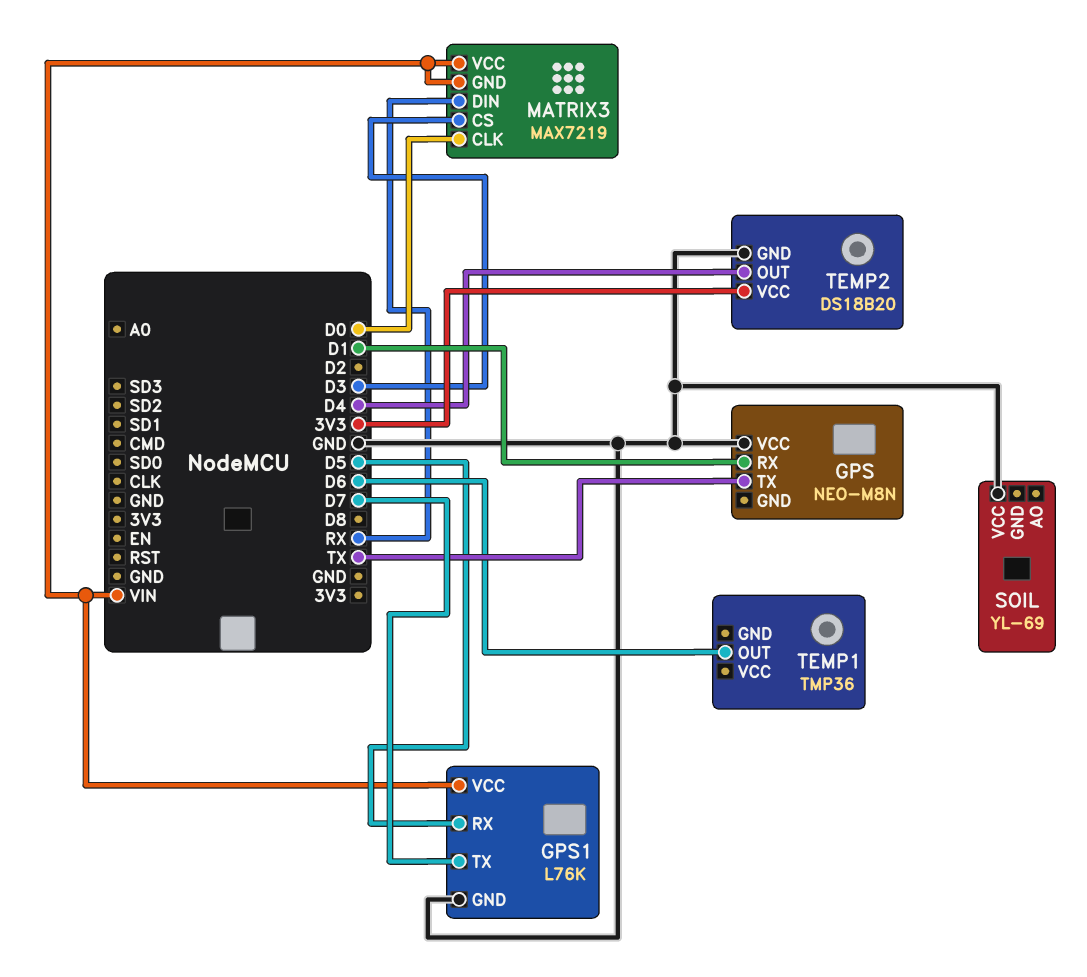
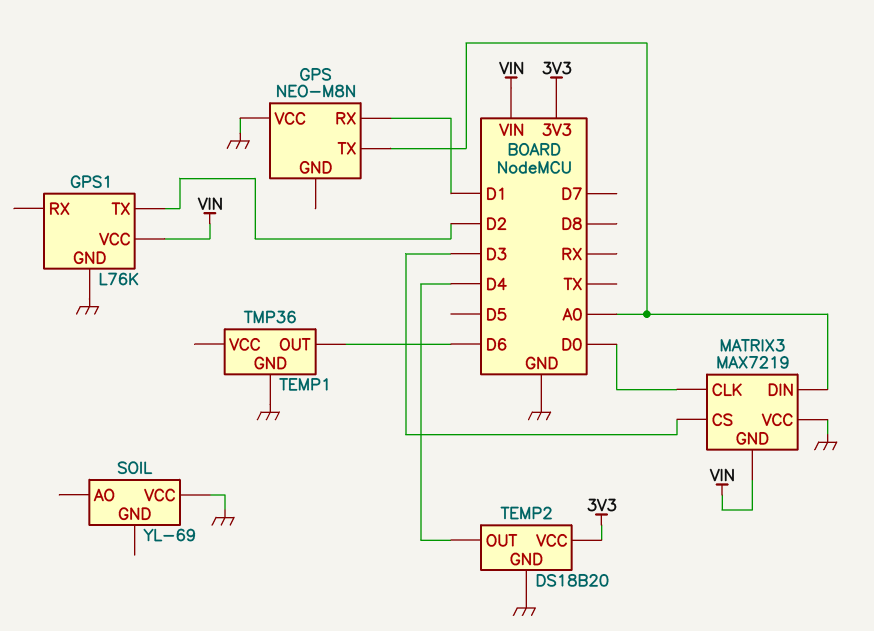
GPS pin TX: TX -> A0
GPS1 pin RX: D5 -> none
GPS1 pin TX: D7 -> D2
MATRIX3 pin DIN: RX -> A0
MATRIX3 pin VCC: VIN -> GND
TEMP1 pin GND: none -> GND

